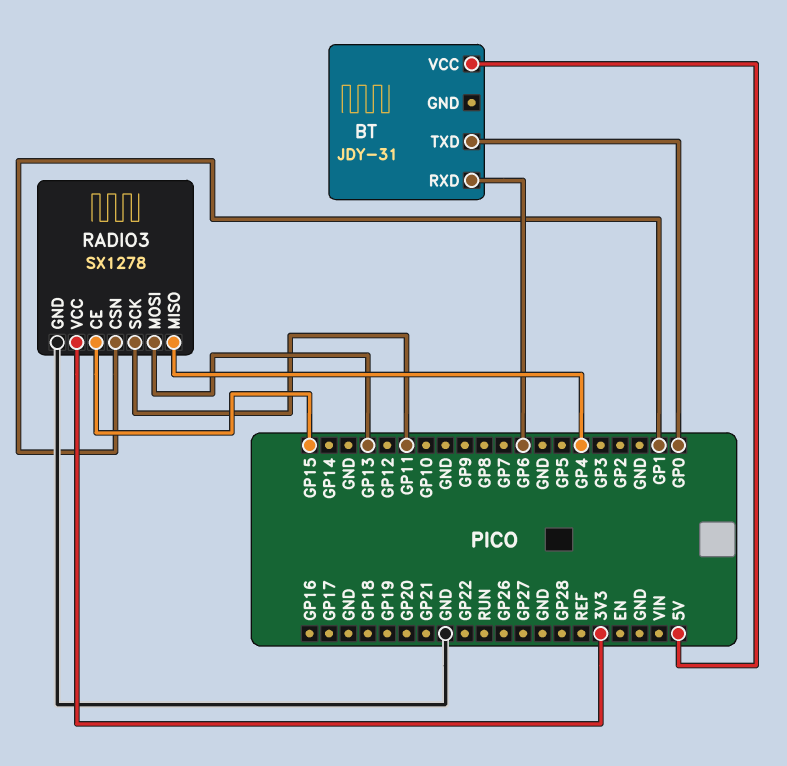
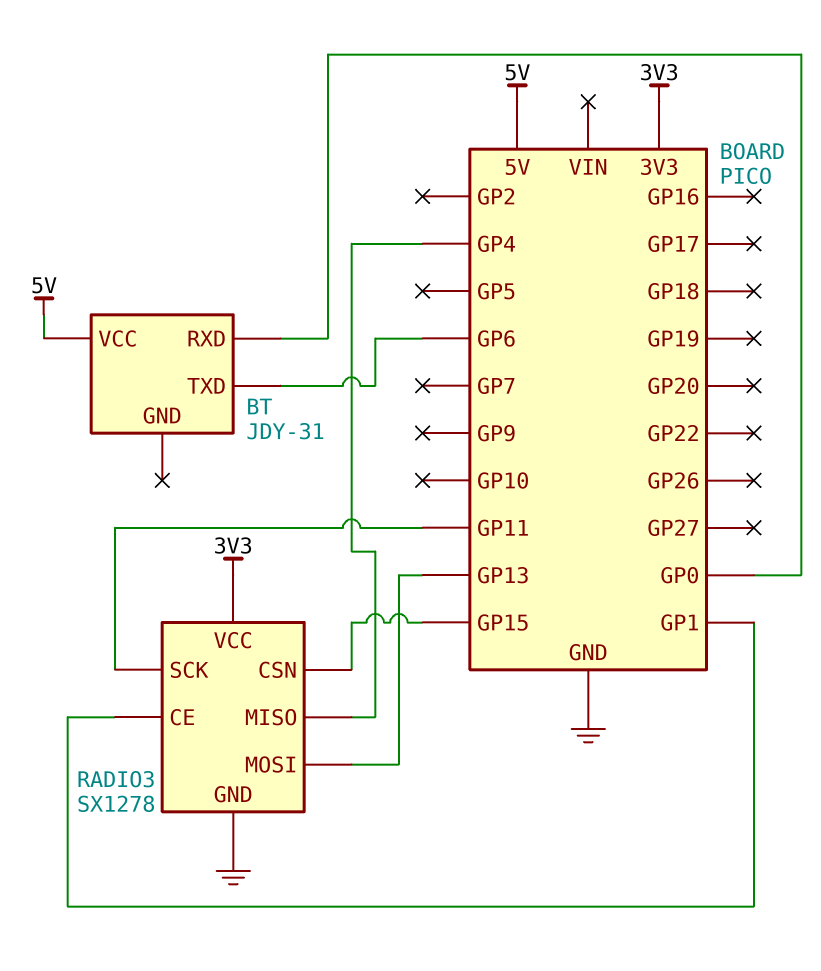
BT pin RXD: GP6 -> GP0
BT pin TXD: GP0 -> GP6
RADIO3 pin CE: GP15 -> GP1
RADIO3 pin CSN: GP1 -> GP15

